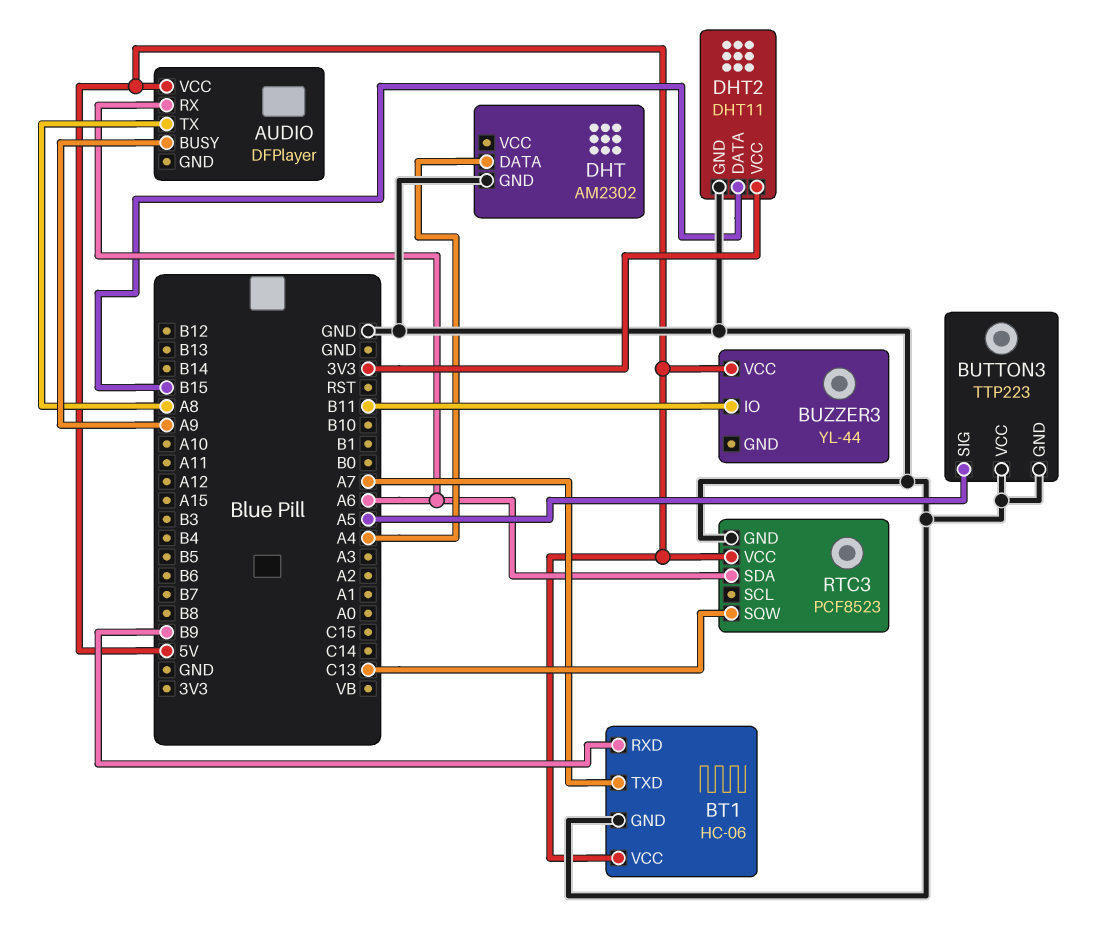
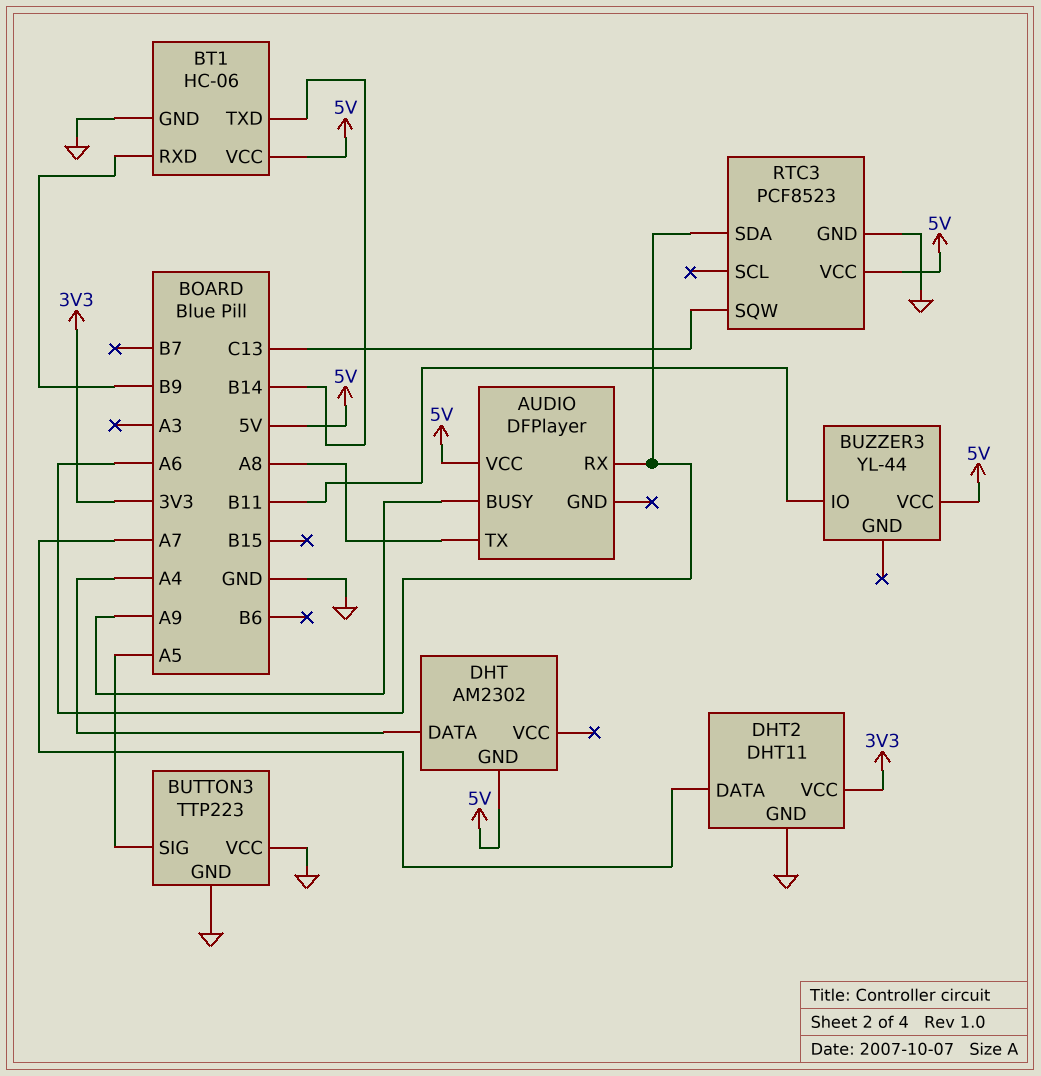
BT1 pin TXD: A7 -> B14
DHT pin GND: GND -> 5V
DHT2 pin DATA: B15 -> A7

